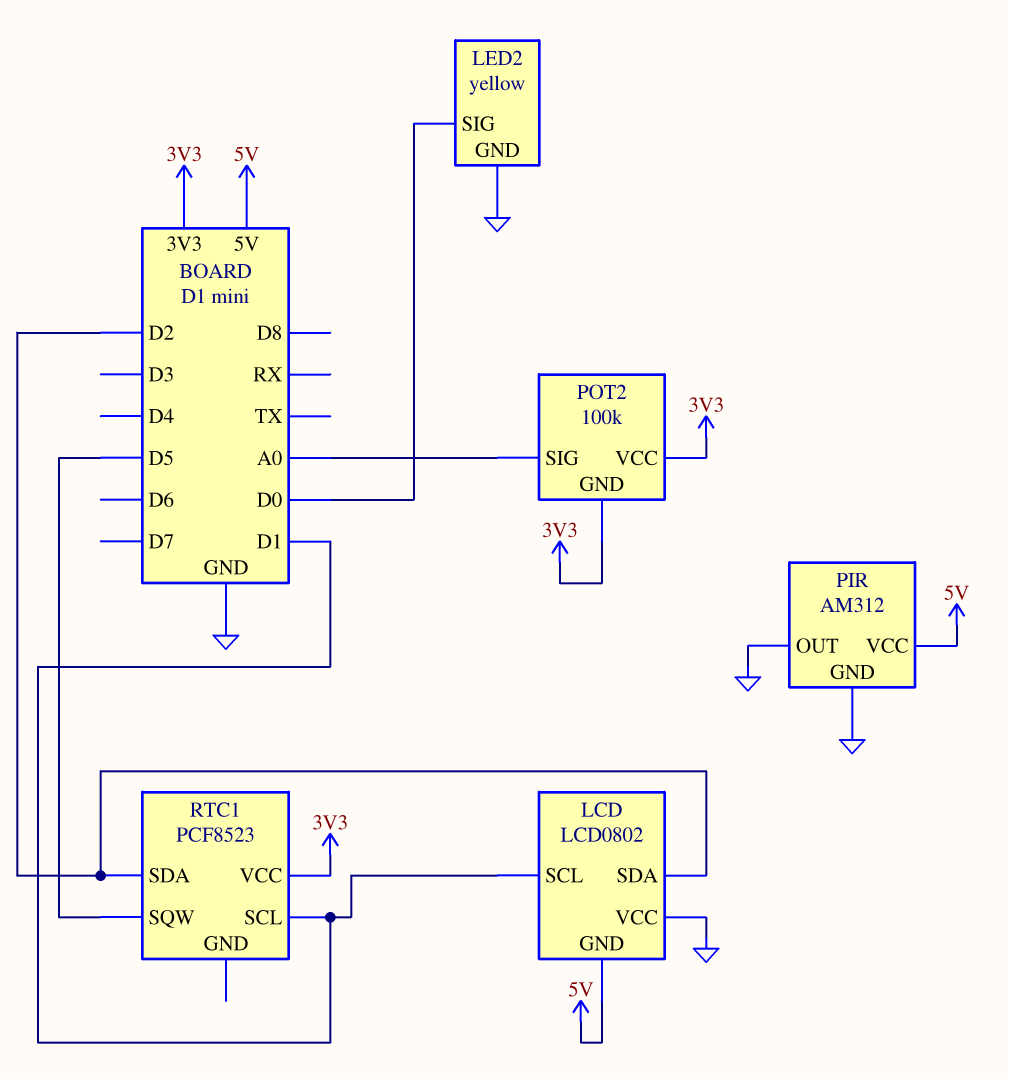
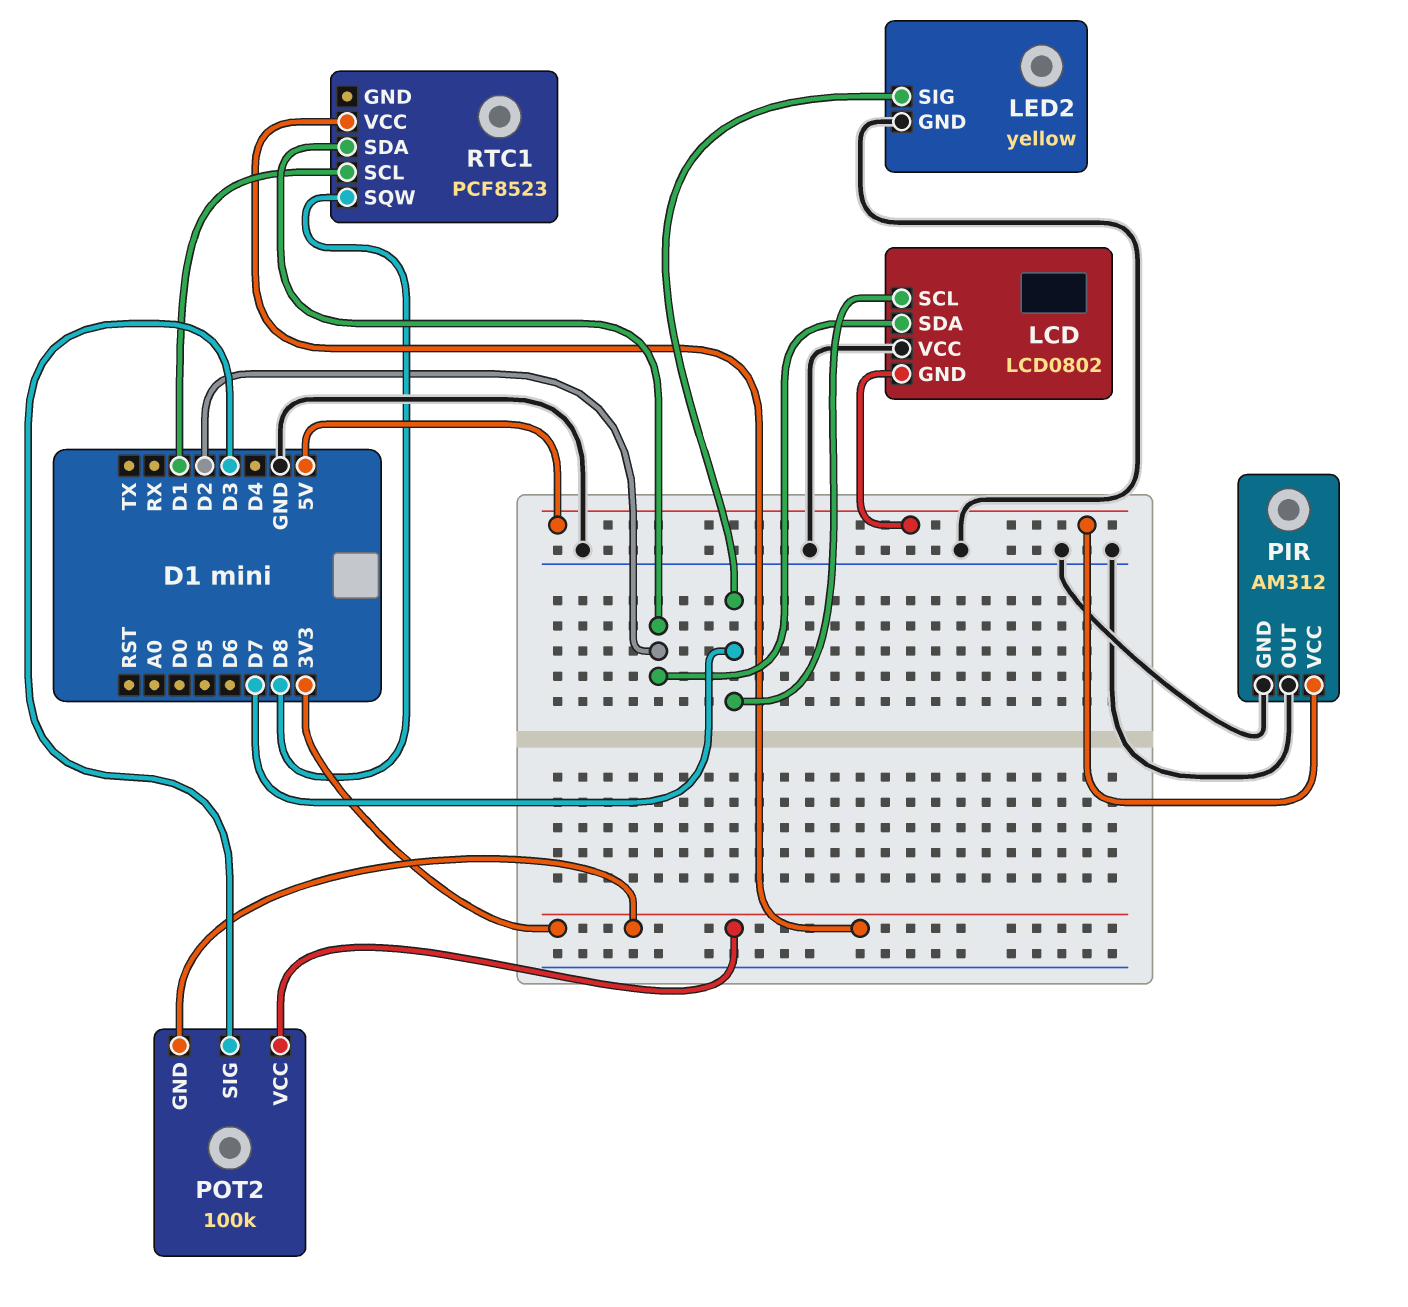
LCD pin SCL: D1 -> D7
LED2 pin SIG: D0 -> D7
POT2 pin SIG: A0 -> D3
RTC1 pin SQW: D5 -> D8

